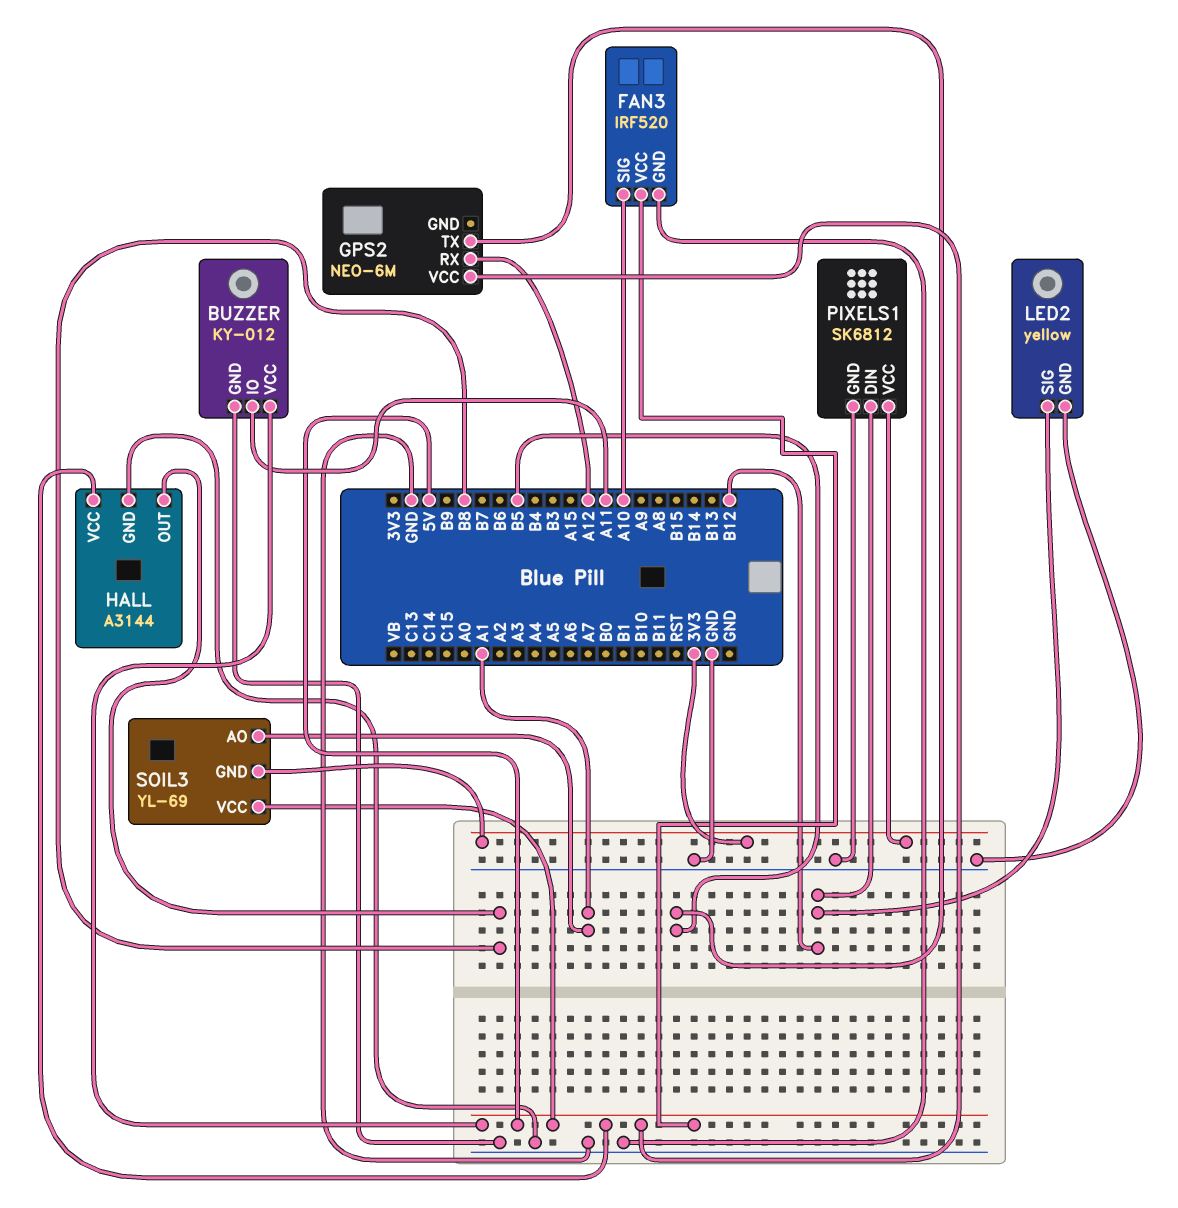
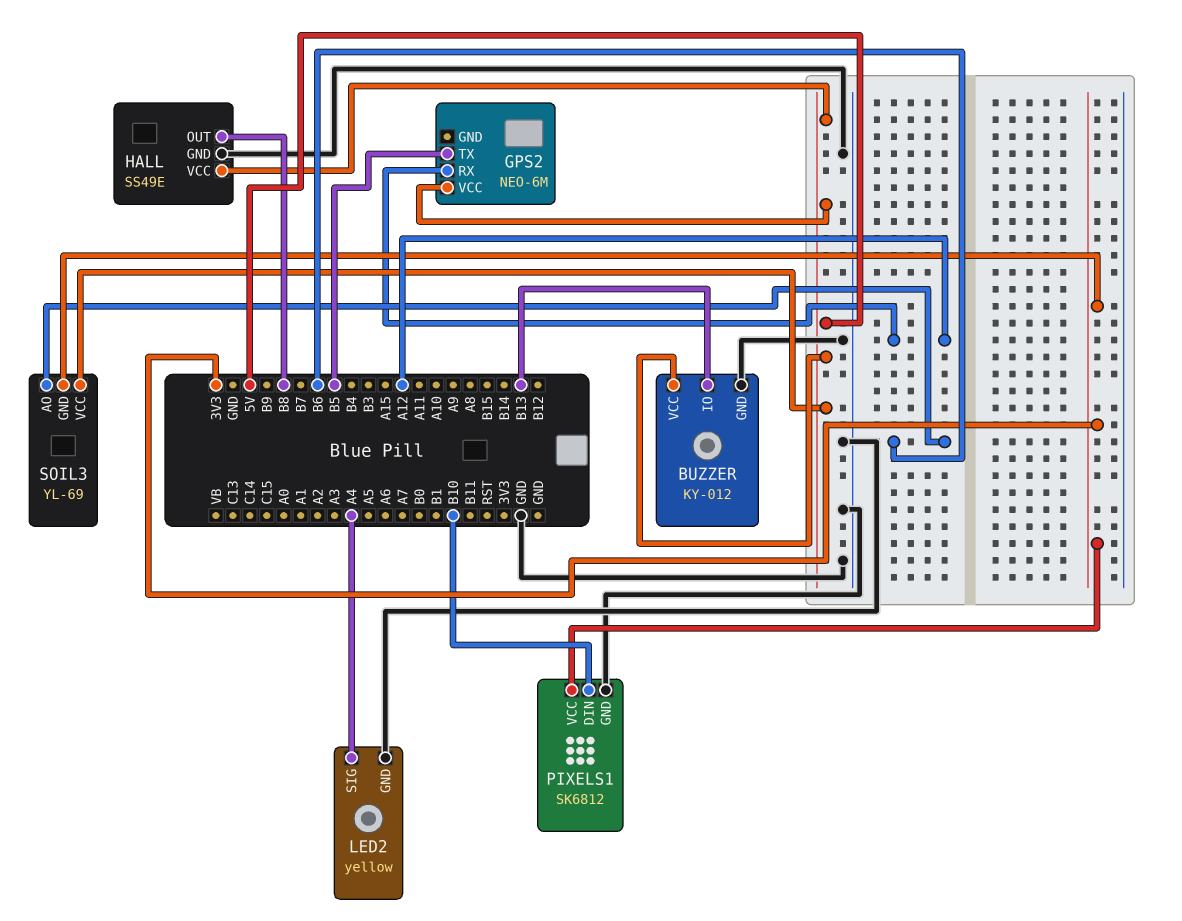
BUZZER pin IO: A11 -> B13
FAN3: IRF520 -> none
FAN3 pin GND: GND -> none
FAN3 pin SIG: A10 -> none
FAN3 pin VCC: 5V -> none
HALL: A3144 -> SS49E
LED2 pin SIG: B12 -> A4
PIXELS1 pin DIN: B12 -> B10
SOIL3 pin AO: A1 -> B6

